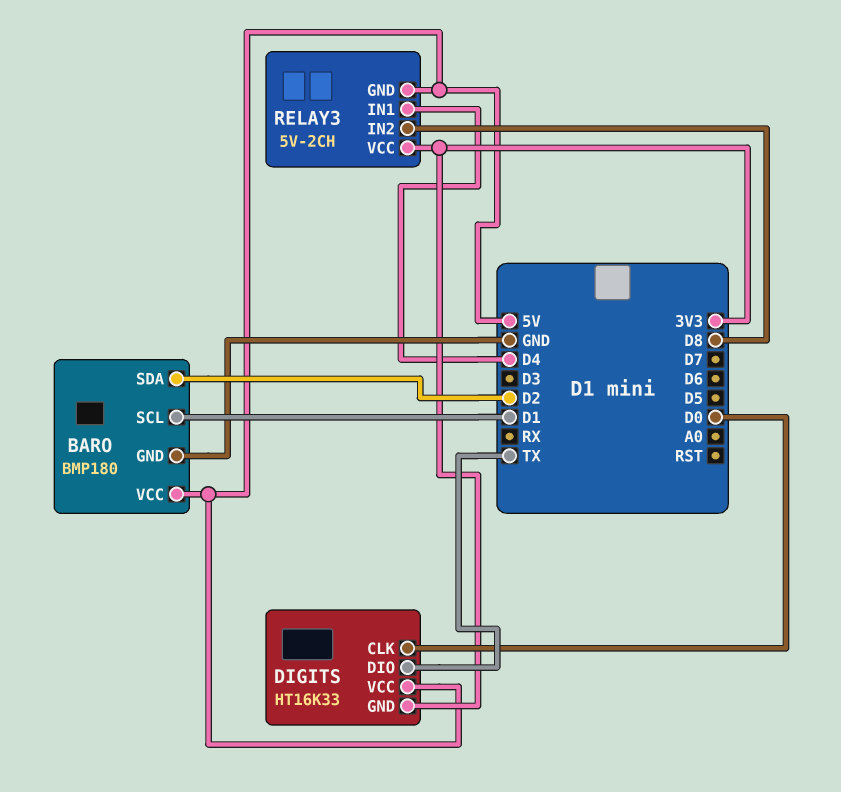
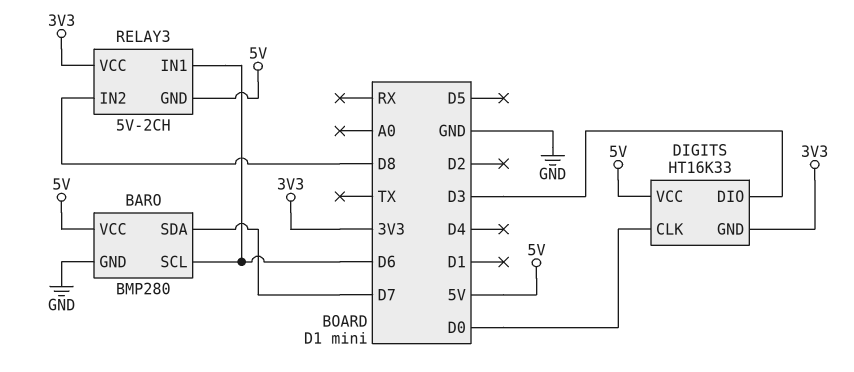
BARO: BMP180 -> BMP280
BARO pin SCL: D1 -> D6
BARO pin SDA: D2 -> D7
DIGITS pin DIO: TX -> D3
RELAY3 pin IN1: D4 -> D6

